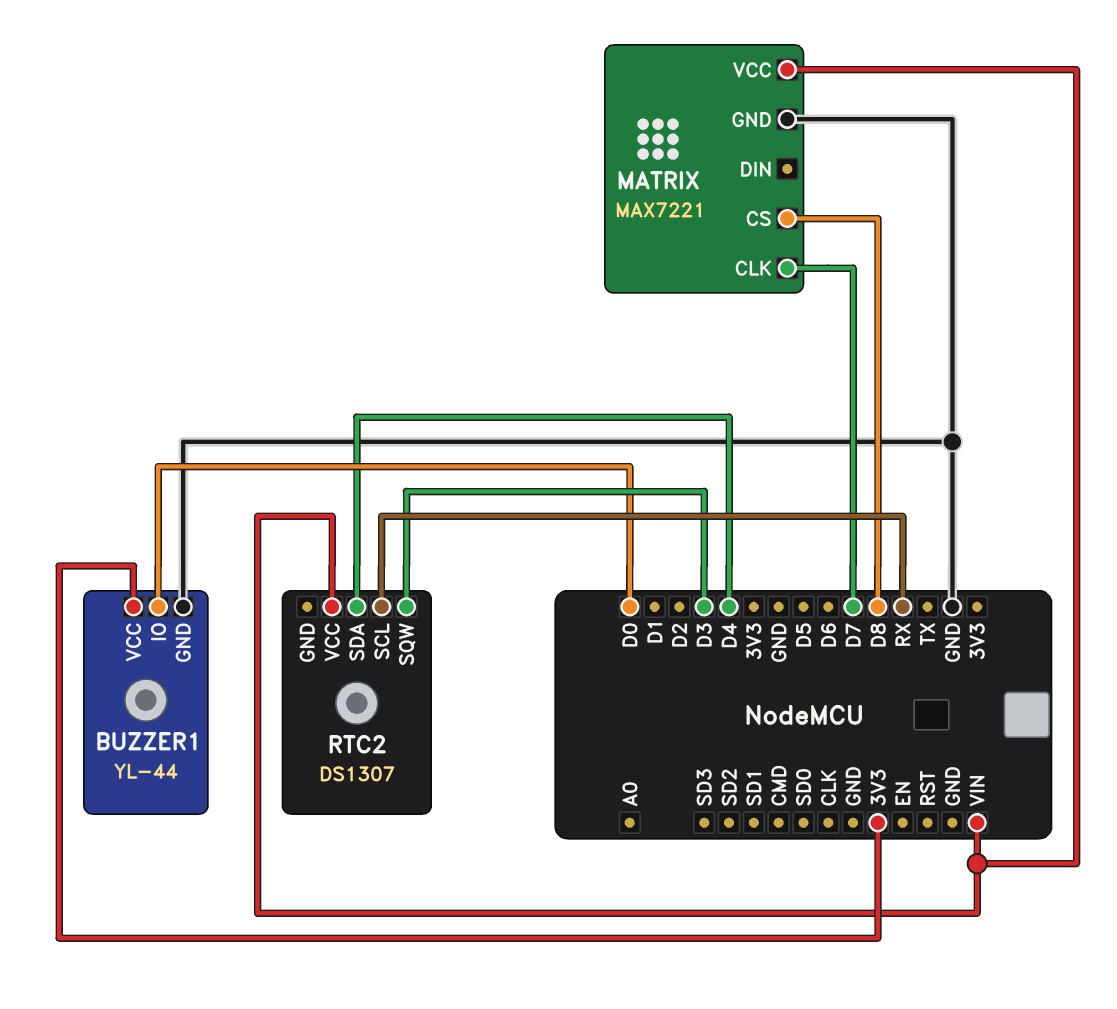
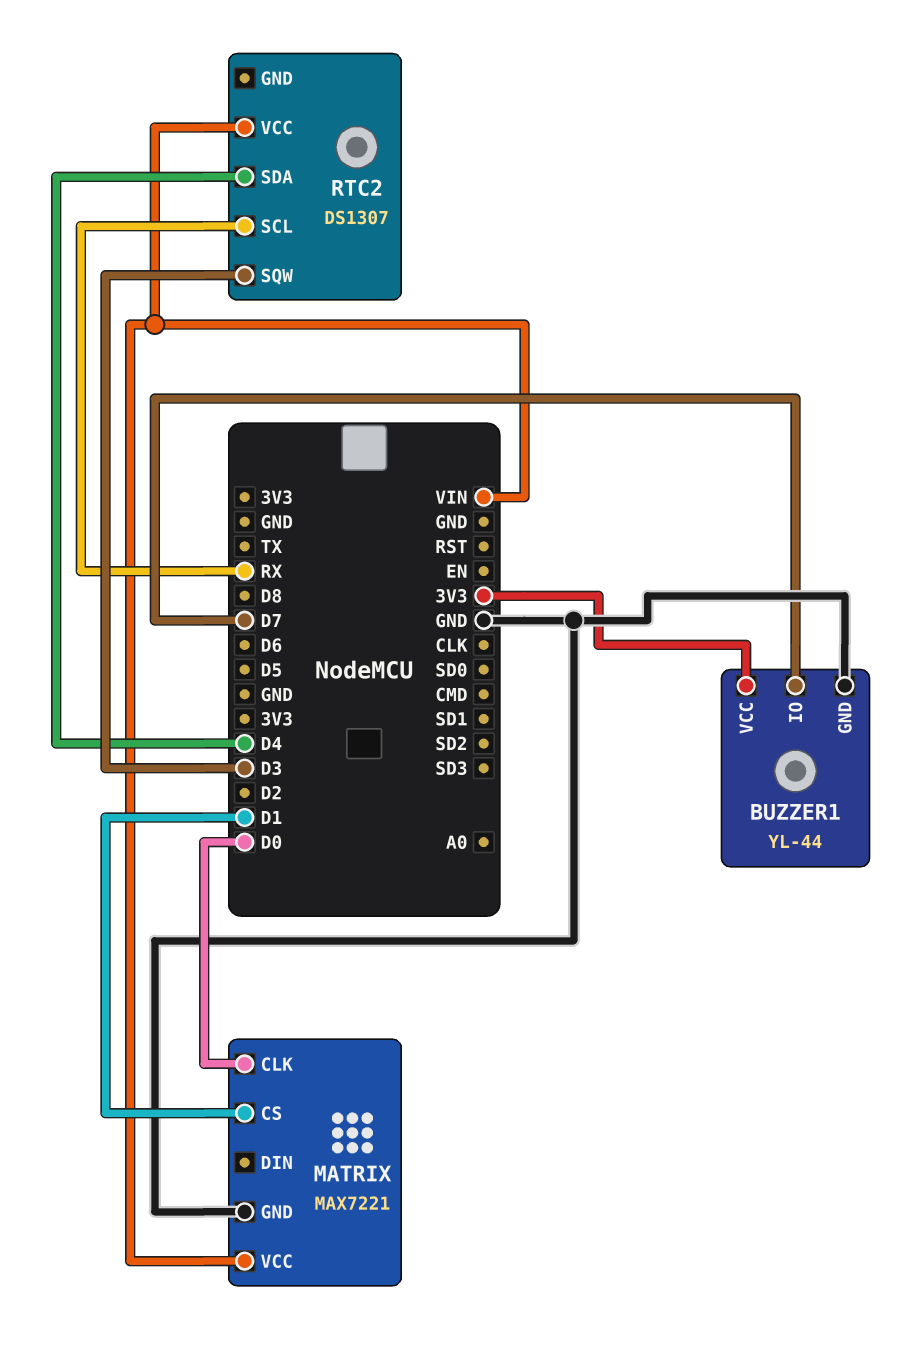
BUZZER1 pin IO: D0 -> D7
MATRIX pin CLK: D7 -> D0
MATRIX pin CS: D8 -> D1

